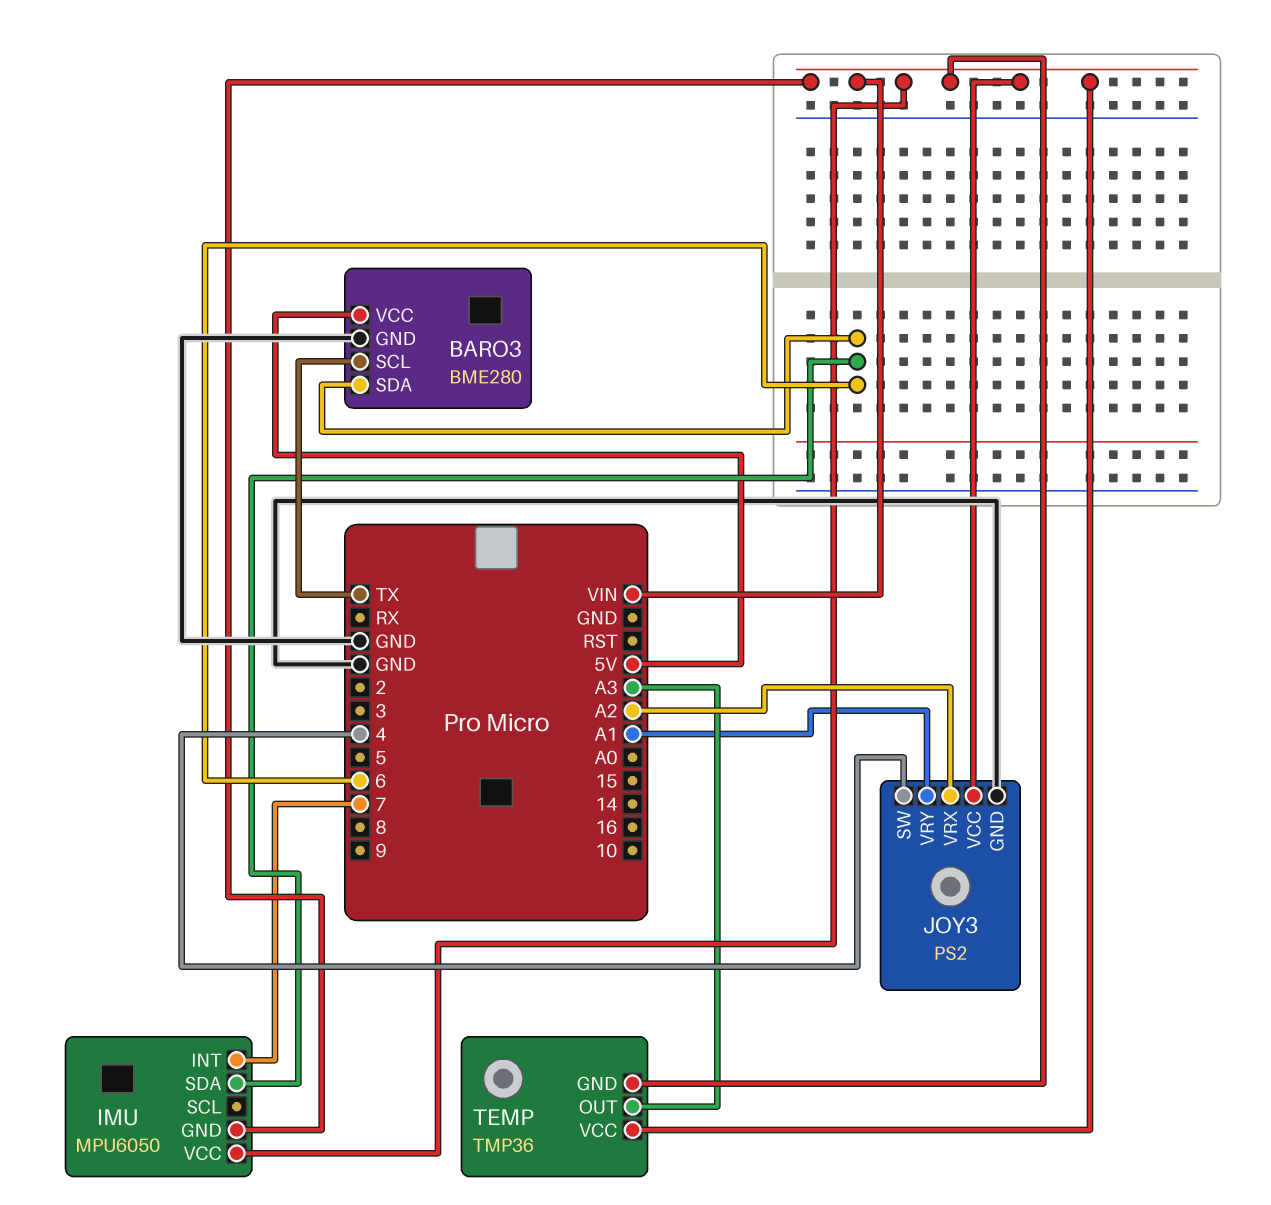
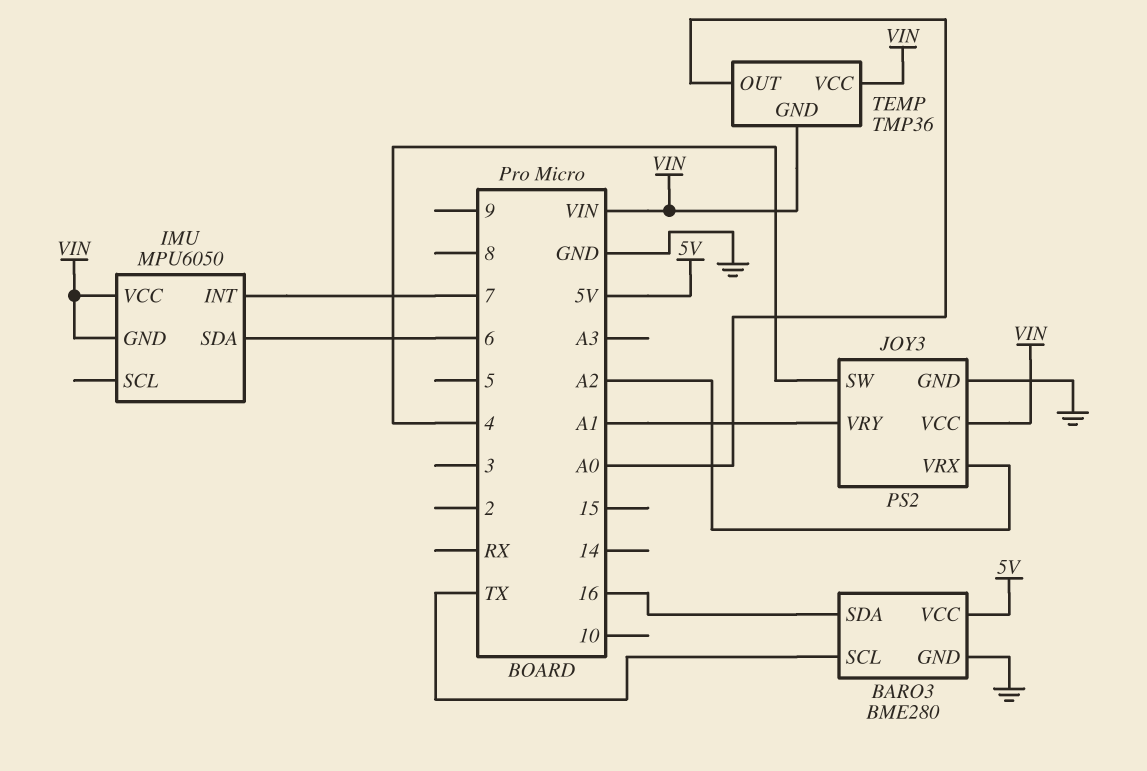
BARO3 pin SDA: 6 -> 16
TEMP pin OUT: A3 -> A0

